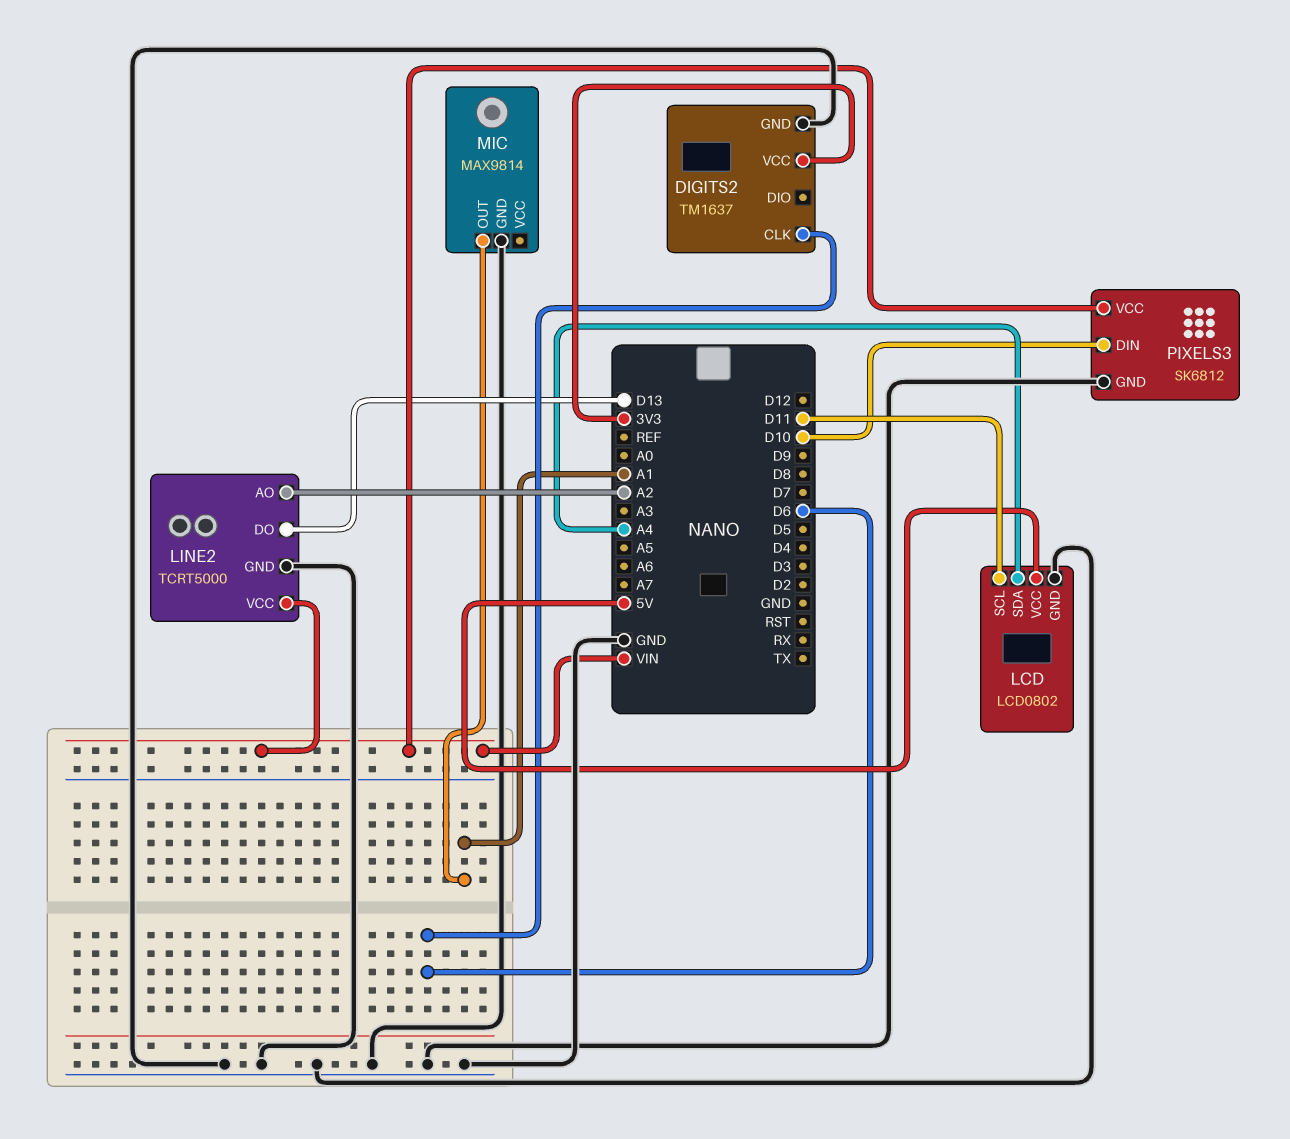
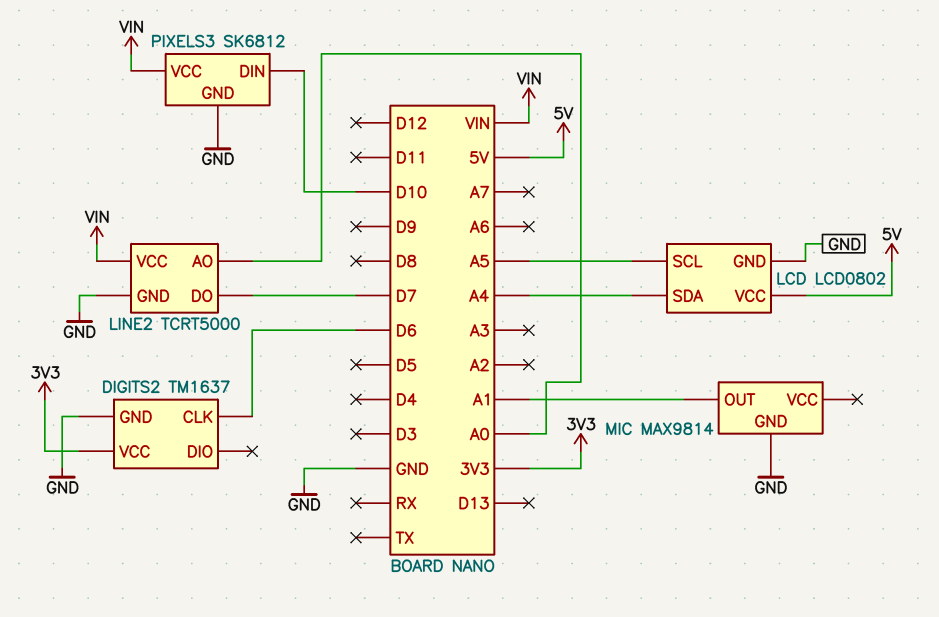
LCD pin SCL: D11 -> A5
LINE2 pin AO: A2 -> A0
LINE2 pin DO: D13 -> D7

